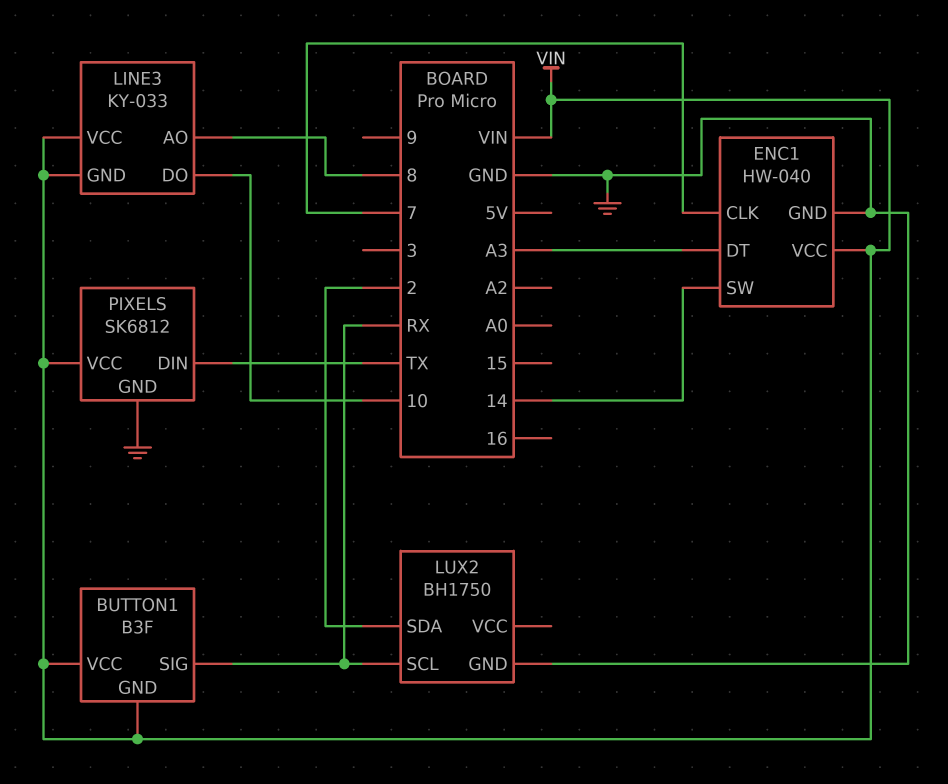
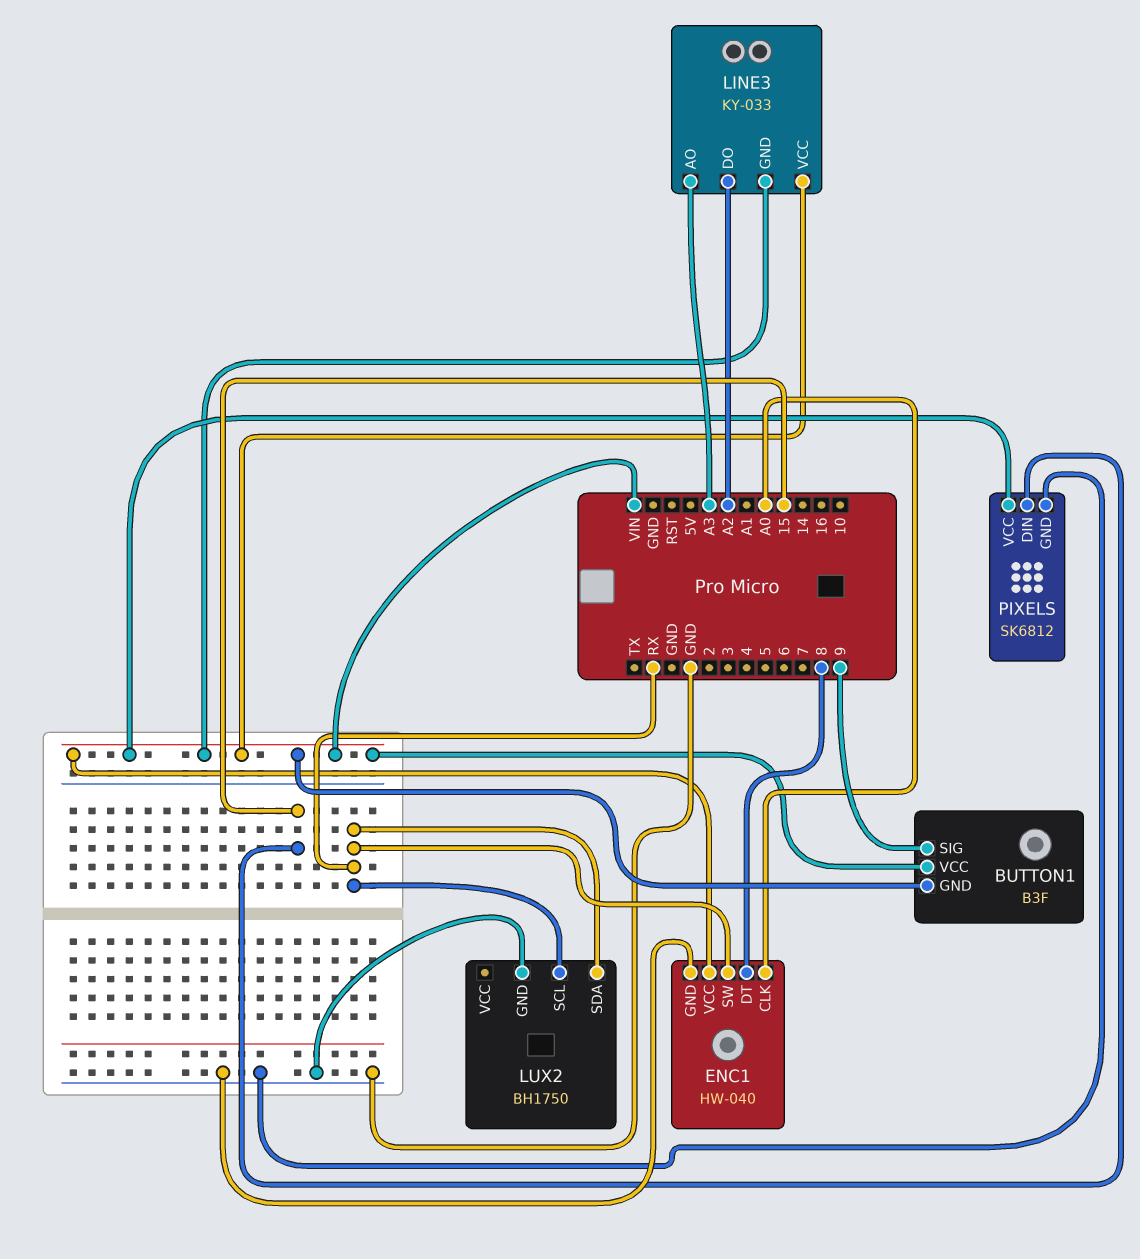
BUTTON1 pin SIG: RX -> 9
ENC1 pin CLK: 7 -> A0
ENC1 pin DT: A3 -> 8
ENC1 pin SW: 14 -> RX
LINE3 pin AO: 8 -> A3
LINE3 pin DO: 10 -> A2
LUX2 pin SDA: 2 -> RX
PIXELS pin DIN: TX -> 15

